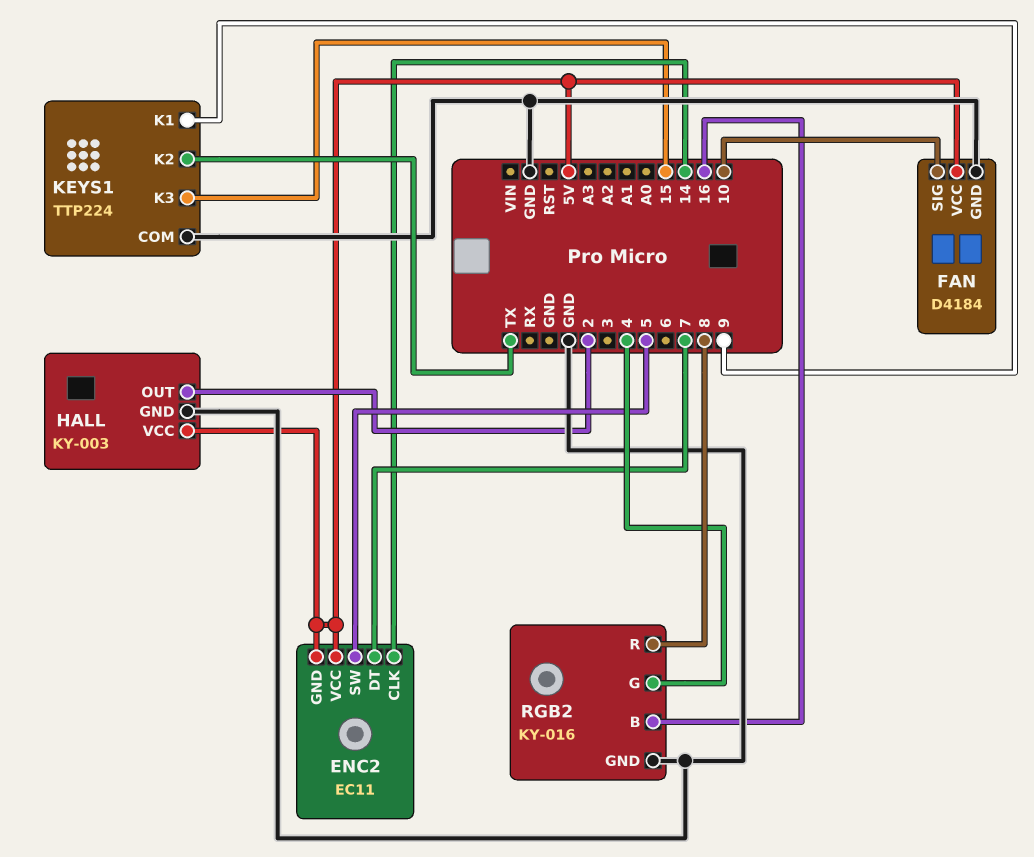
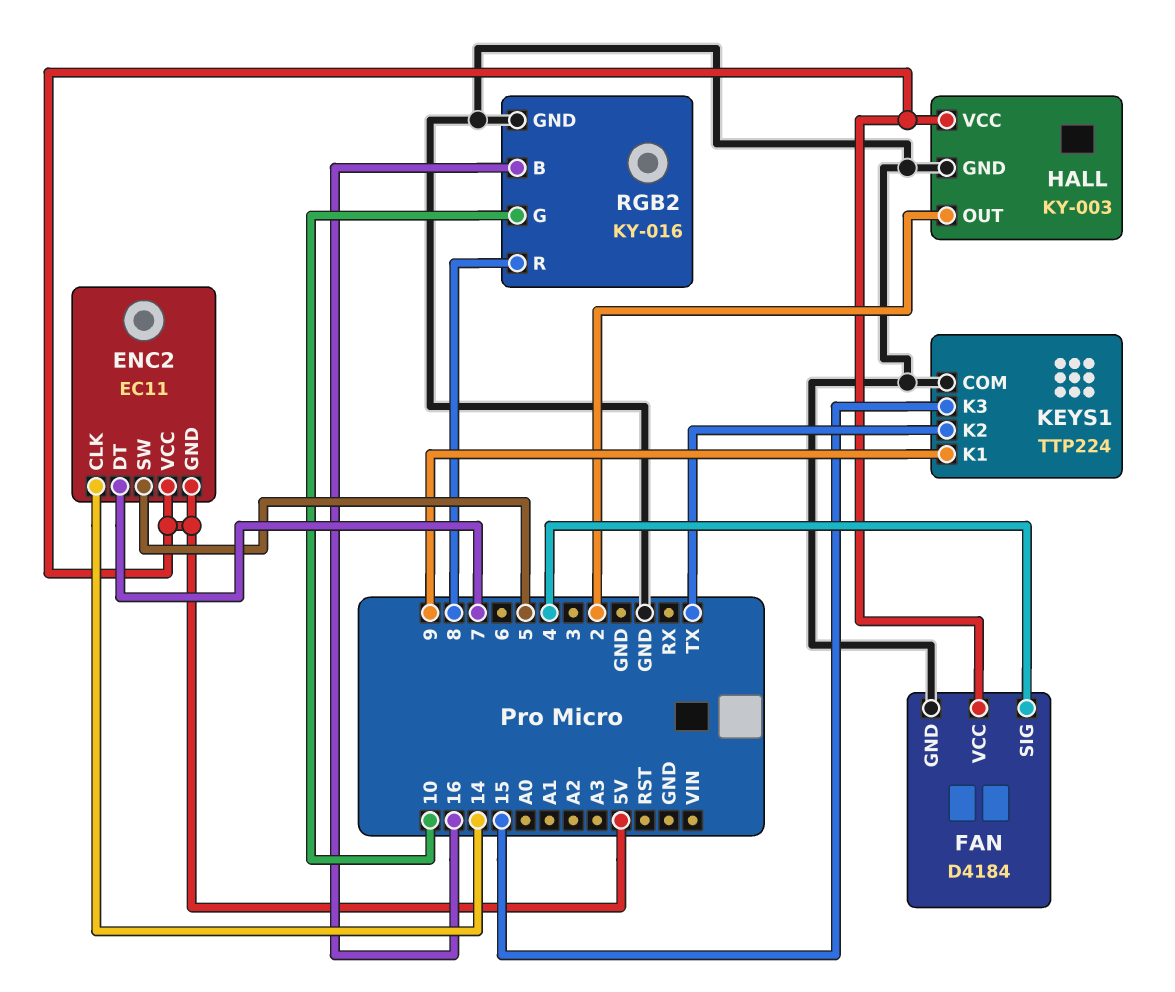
FAN pin SIG: 10 -> 4
RGB2 pin G: 4 -> 10

